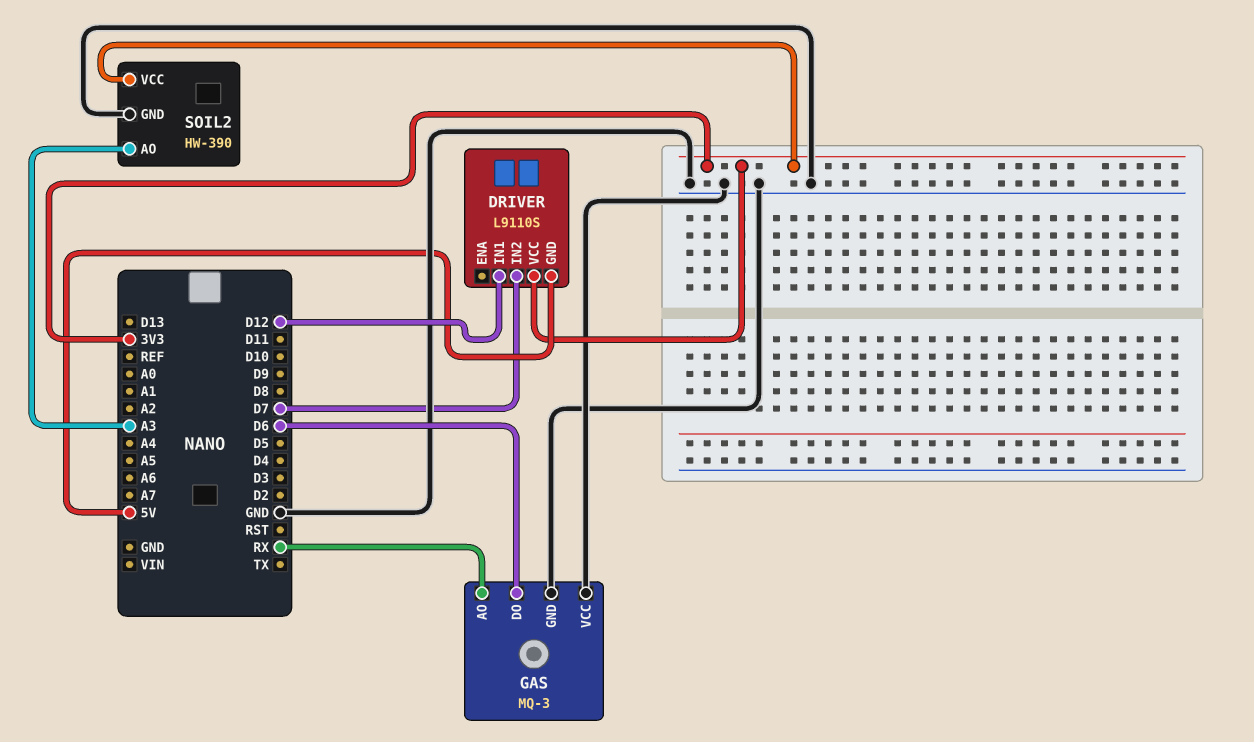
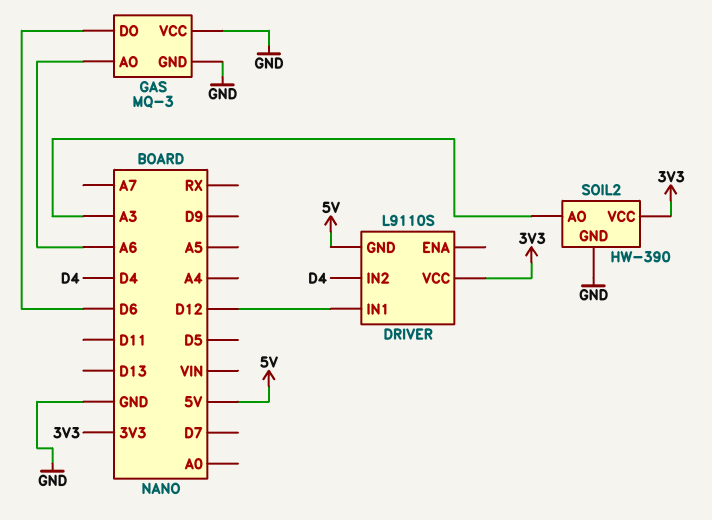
DRIVER pin IN2: D7 -> D4
GAS pin AO: RX -> A6

